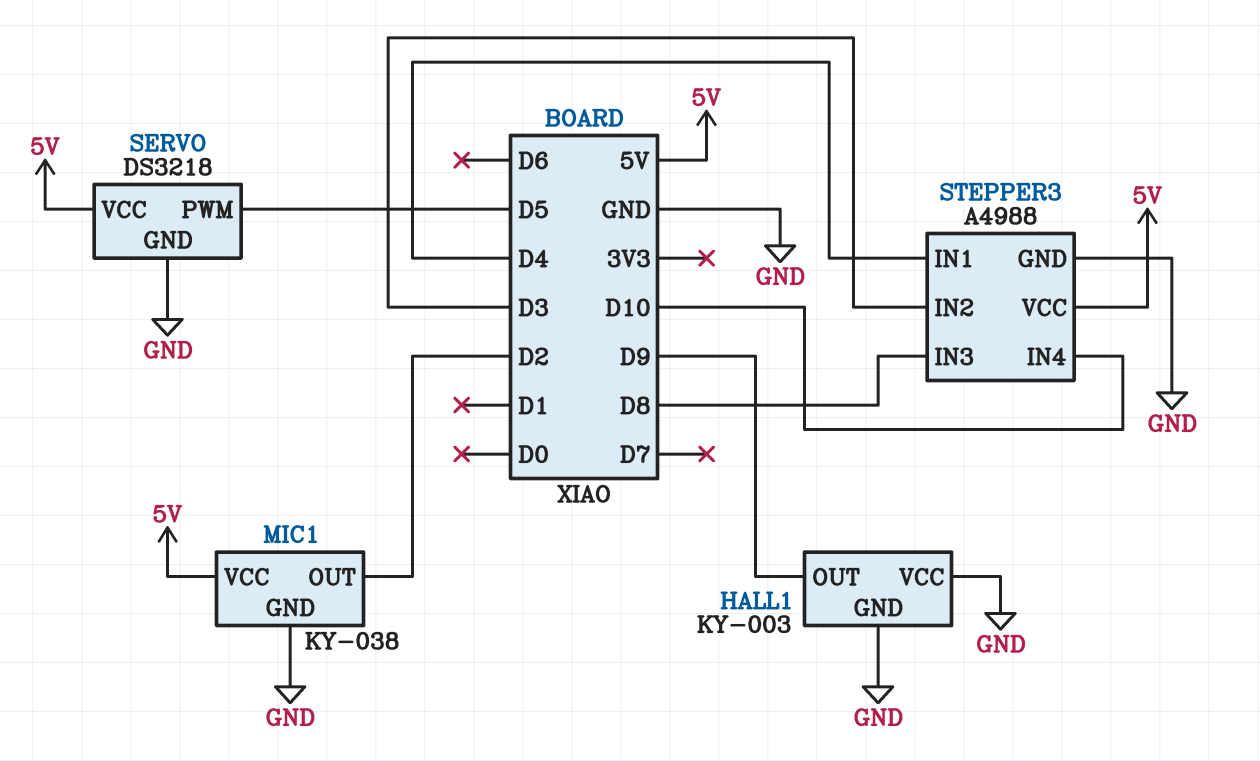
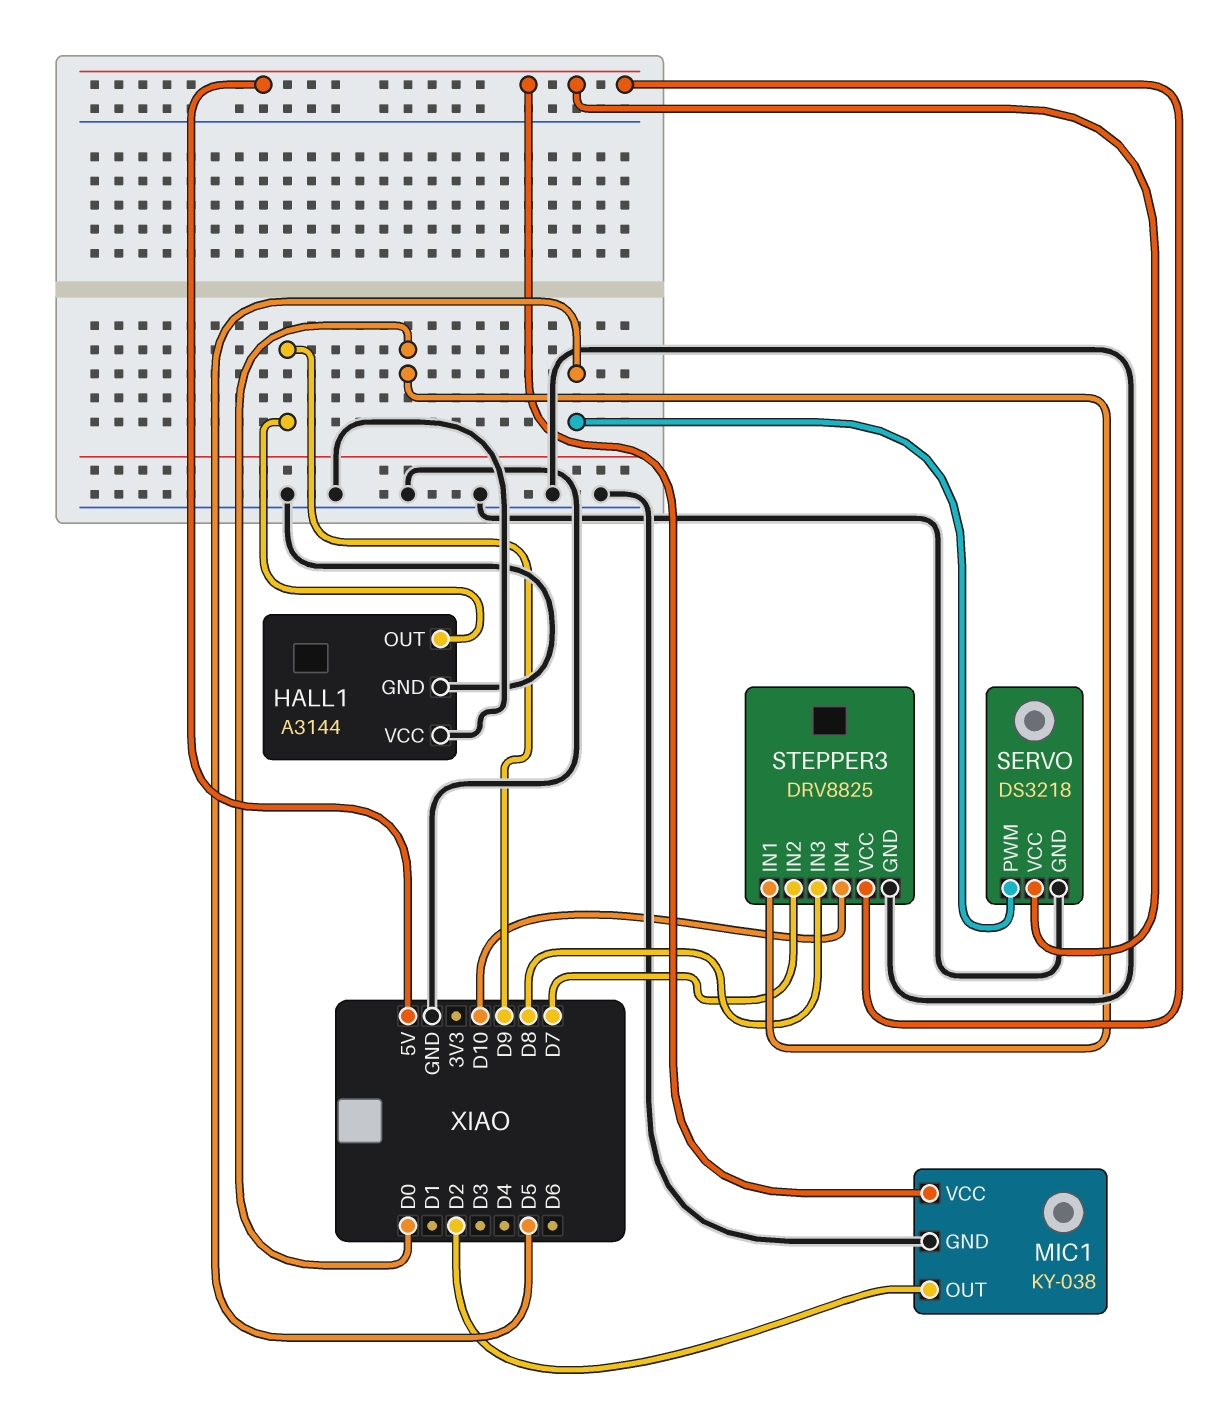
HALL1: KY-003 -> A3144
STEPPER3: A4988 -> DRV8825
STEPPER3 pin IN1: D4 -> D0
STEPPER3 pin IN2: D3 -> D7

